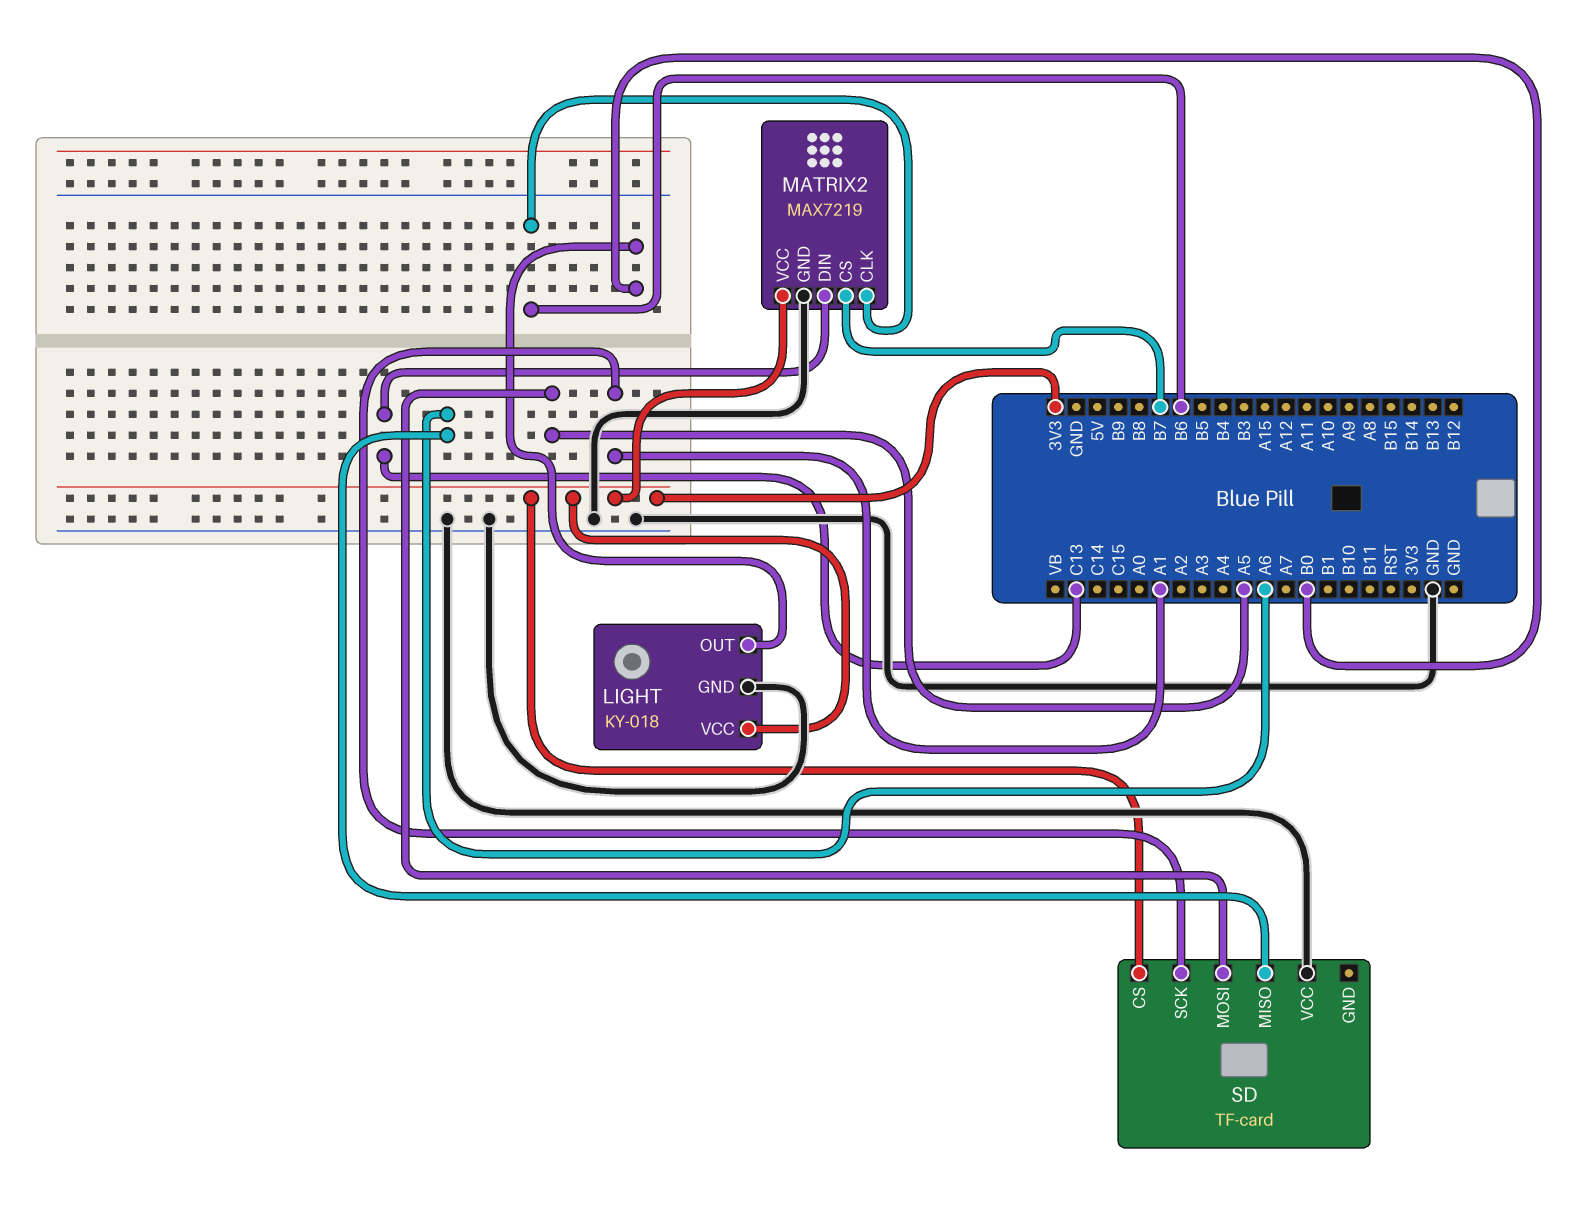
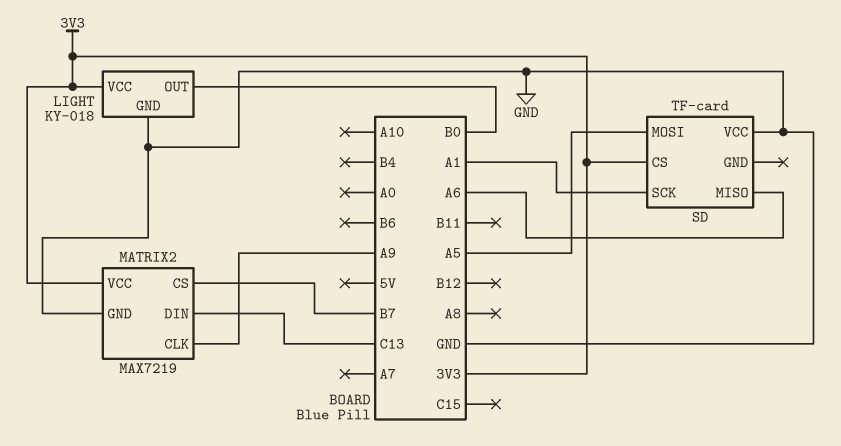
MATRIX2 pin CLK: B6 -> A9

